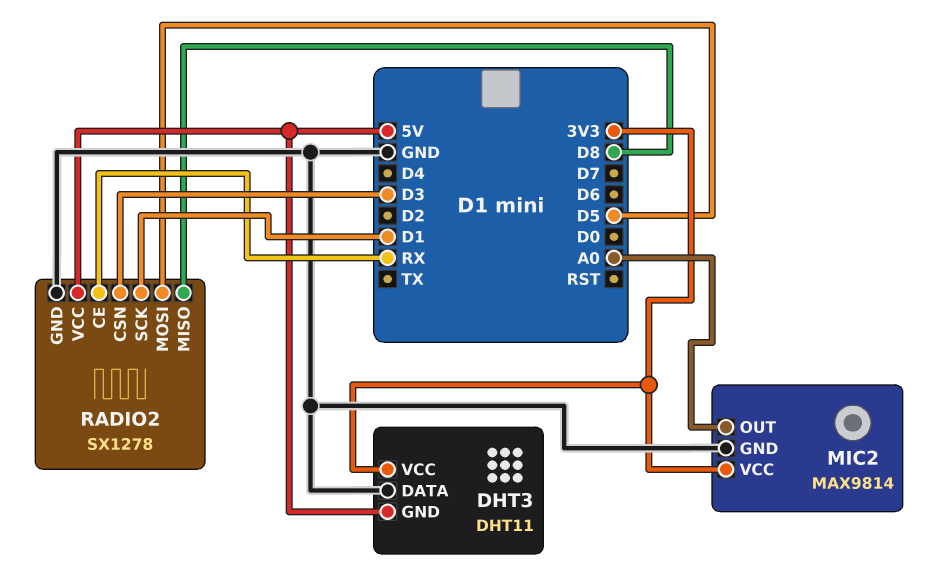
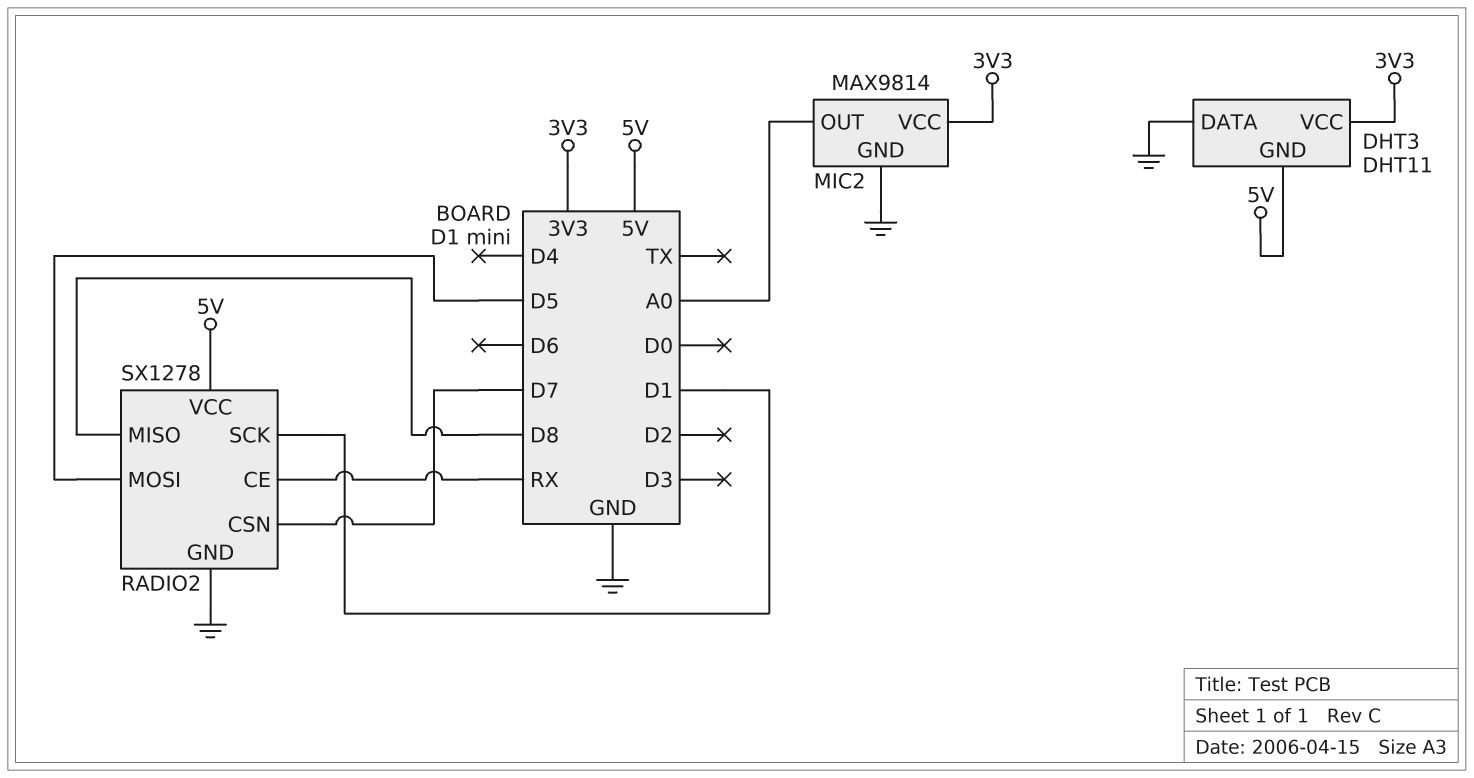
RADIO2 pin CSN: D3 -> D7

